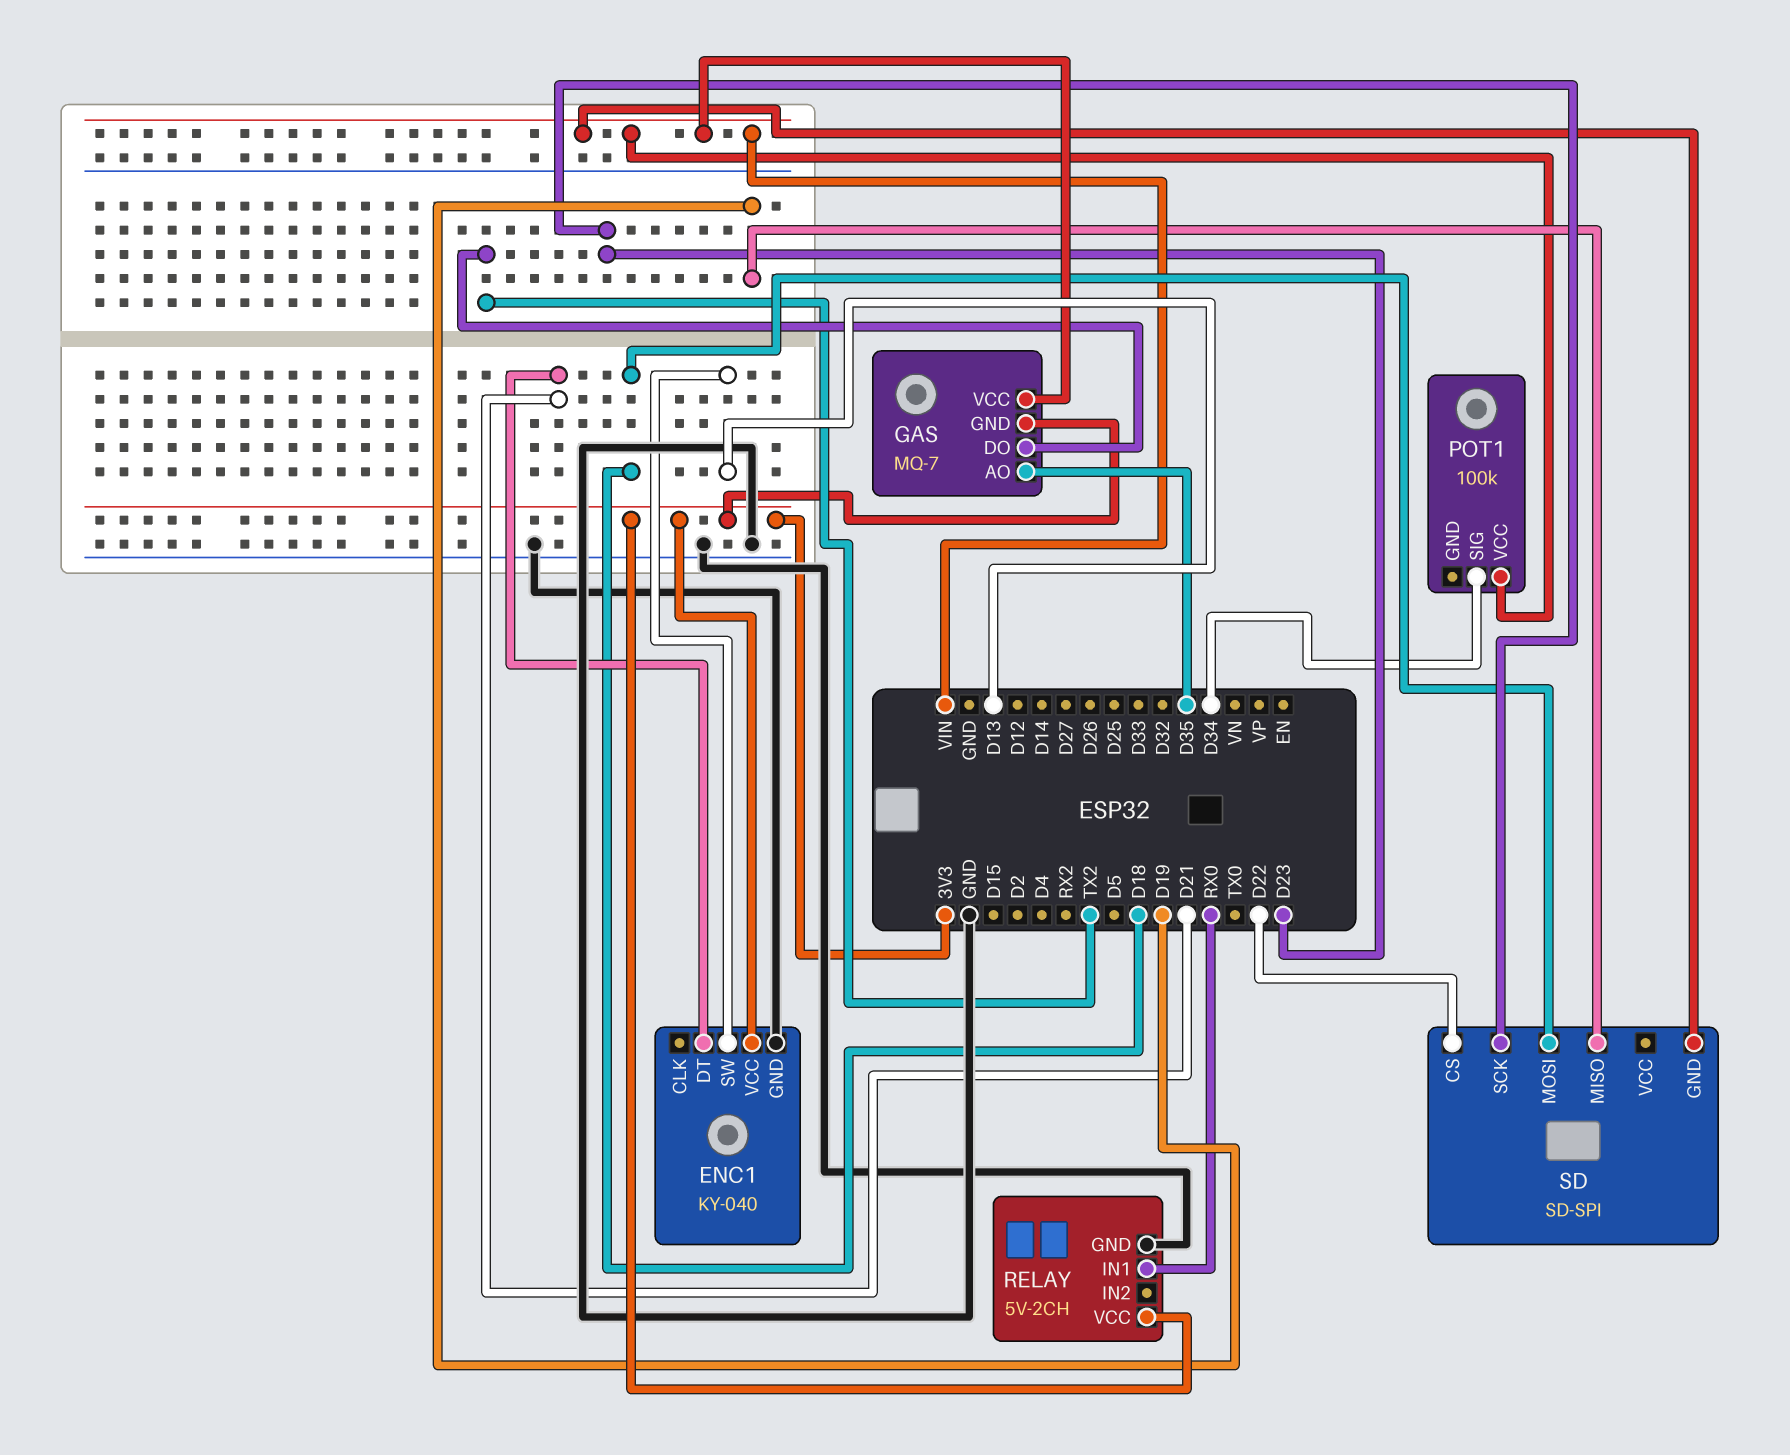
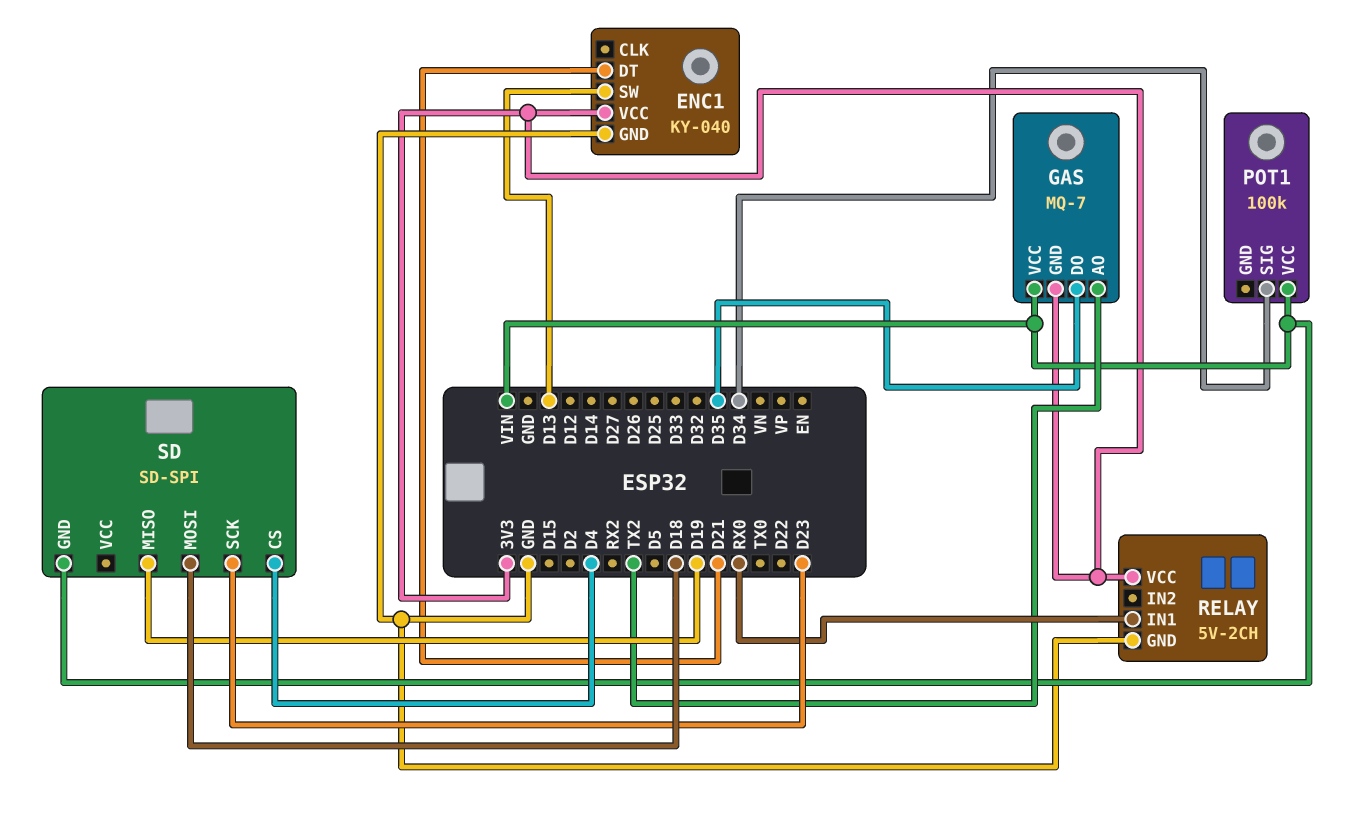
GAS pin AO: D35 -> TX2
GAS pin DO: TX2 -> D35
SD pin CS: D22 -> D4

